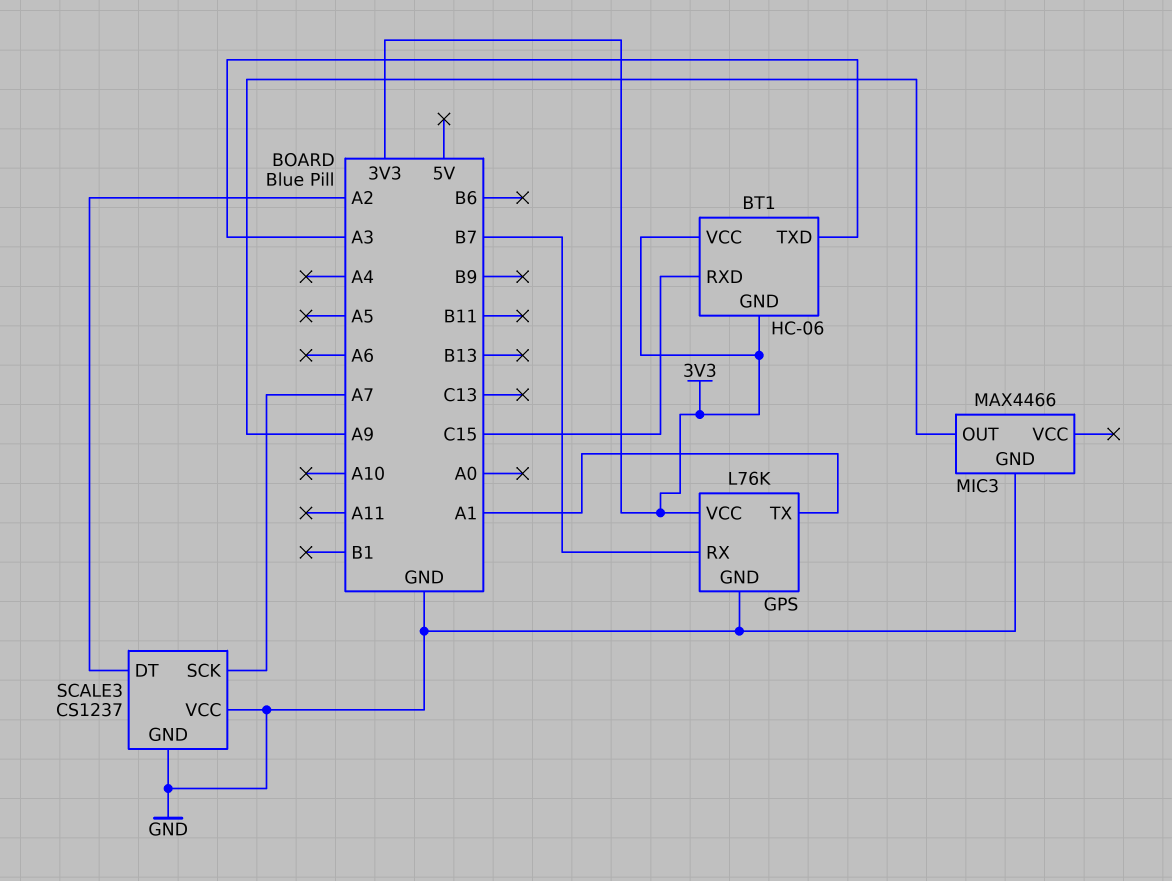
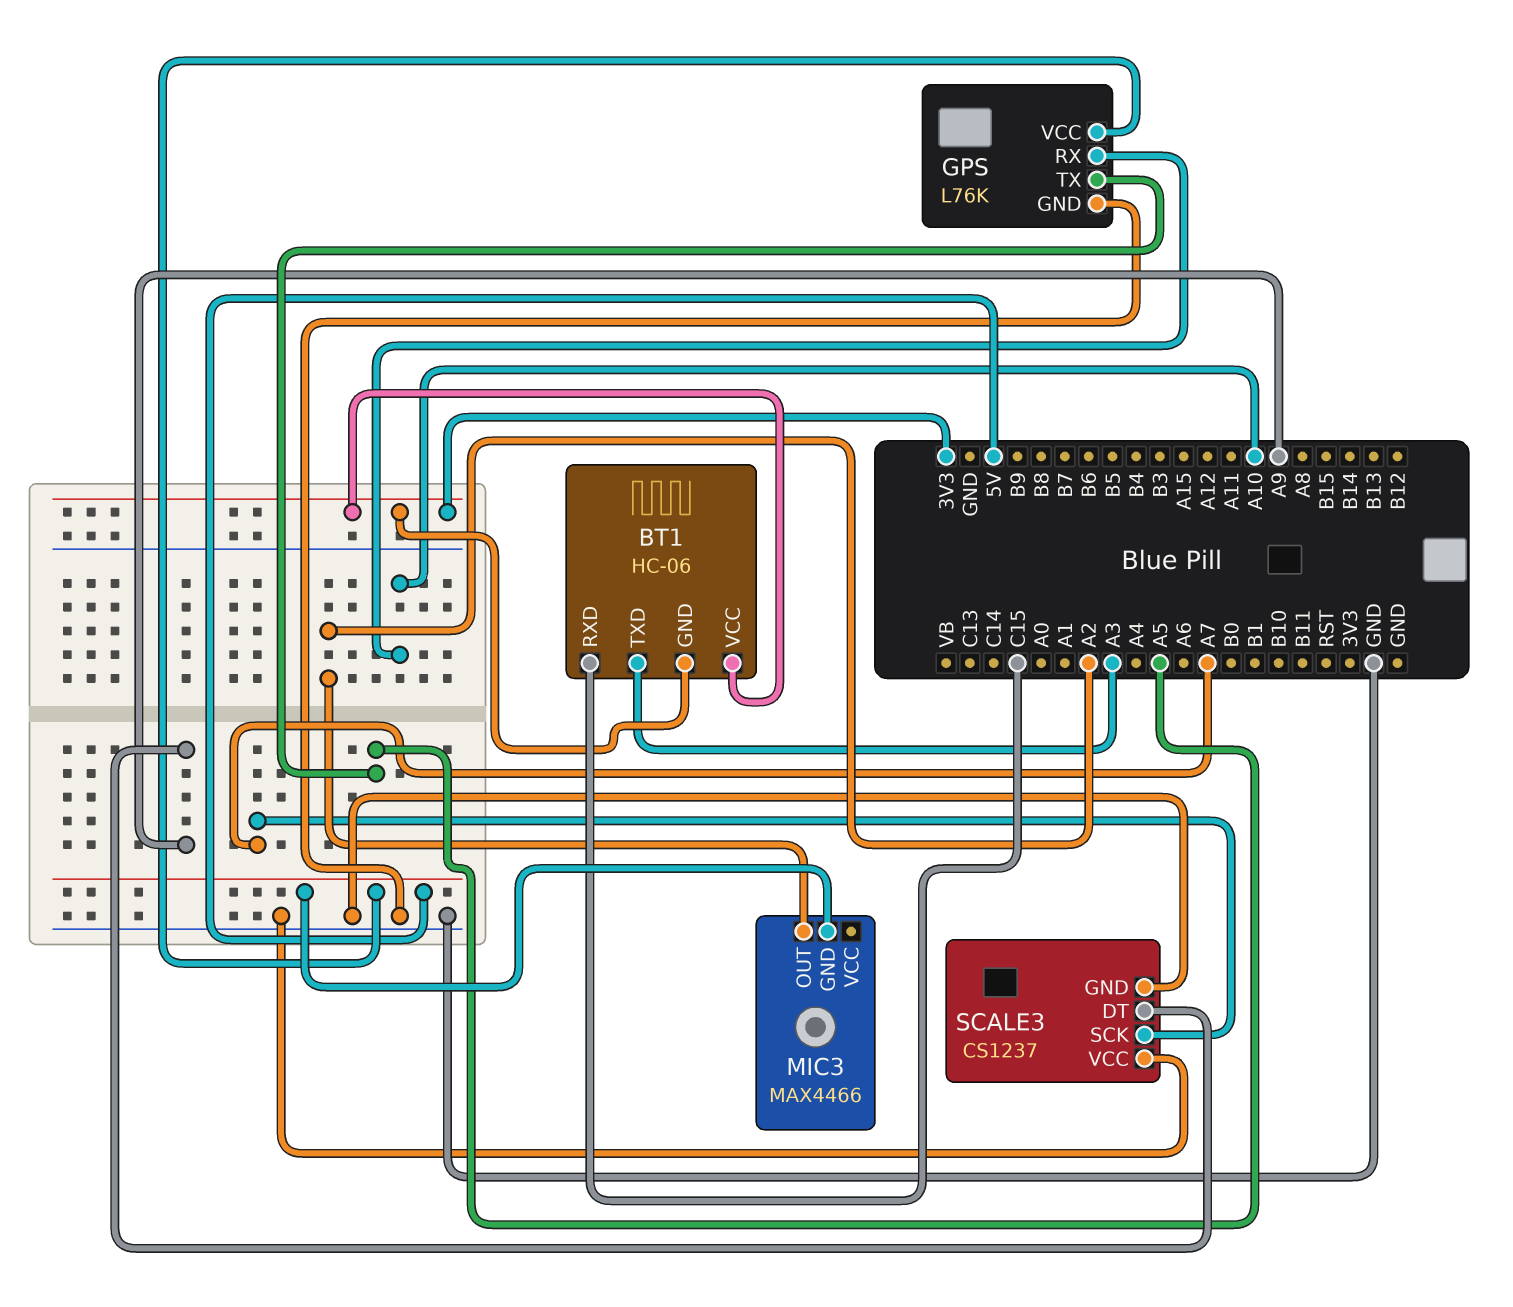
GPS pin RX: B7 -> A10
GPS pin TX: A1 -> A5
GPS pin VCC: 3V3 -> 5V
MIC3 pin GND: GND -> 5V
MIC3 pin OUT: A9 -> A2
SCALE3 pin DT: A2 -> A9

